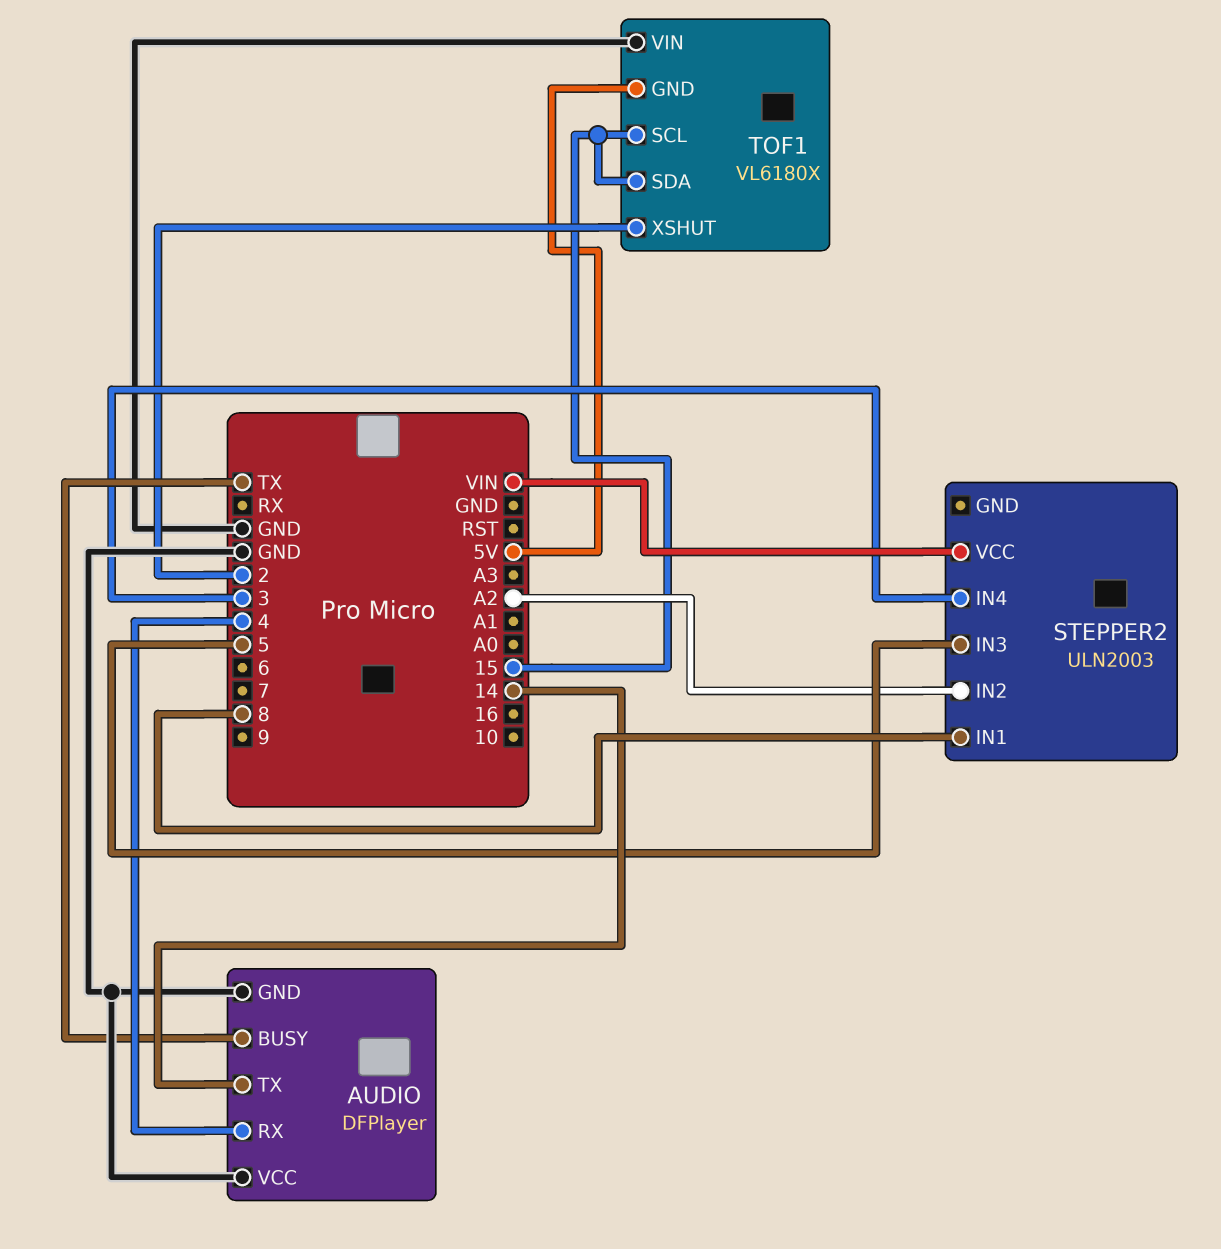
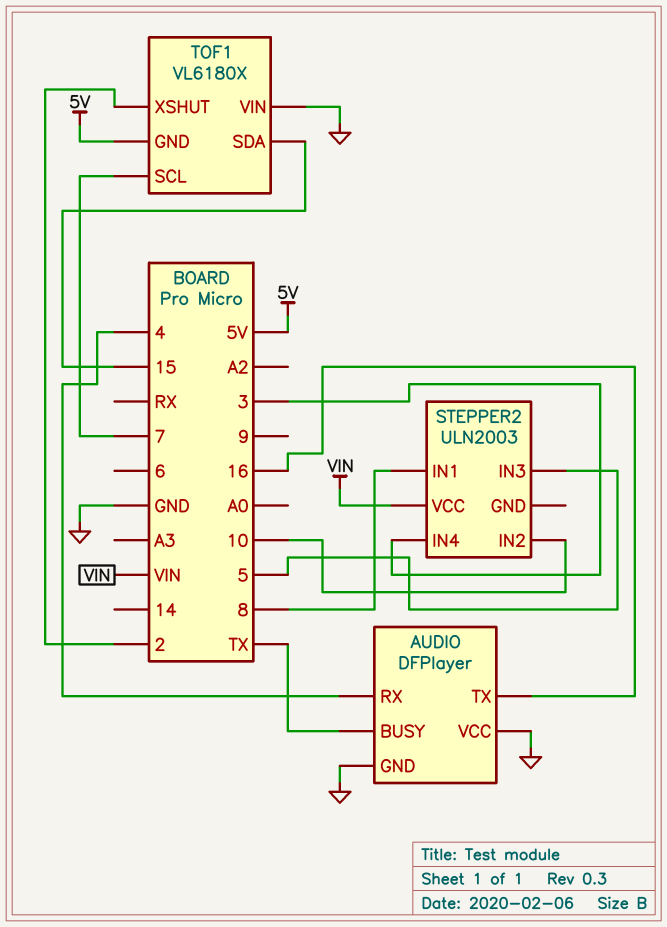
AUDIO pin TX: 14 -> 16
STEPPER2 pin IN2: A2 -> 10
TOF1 pin SCL: 15 -> 7

